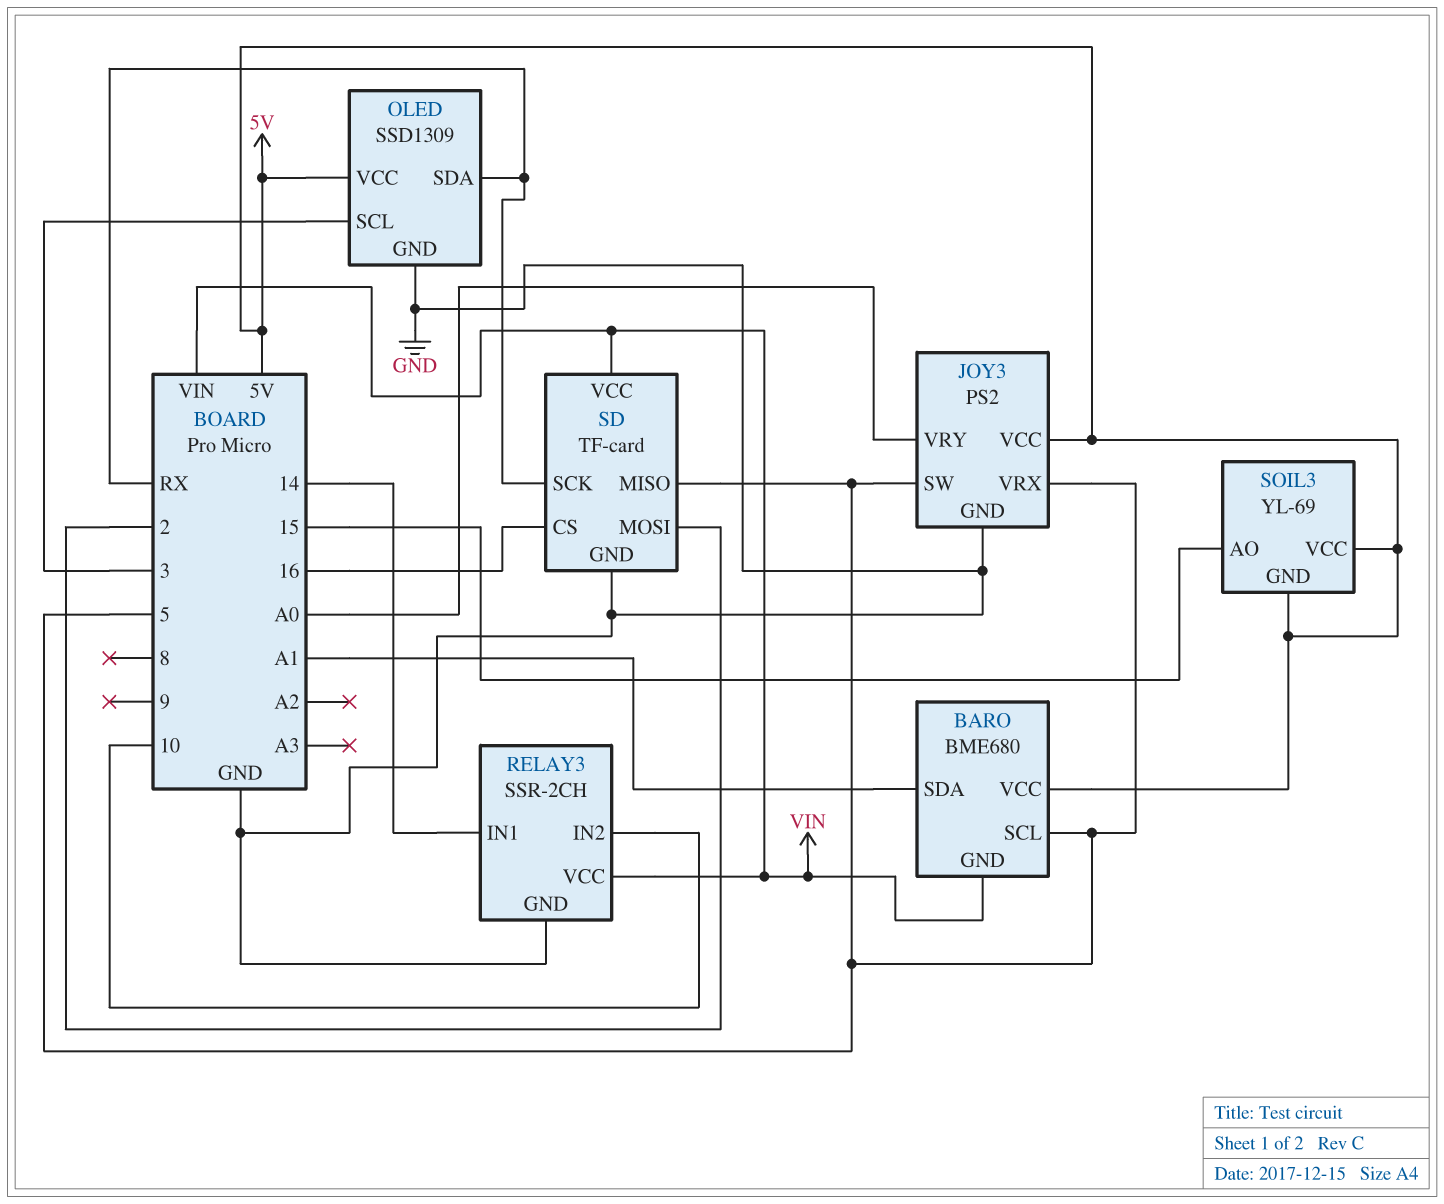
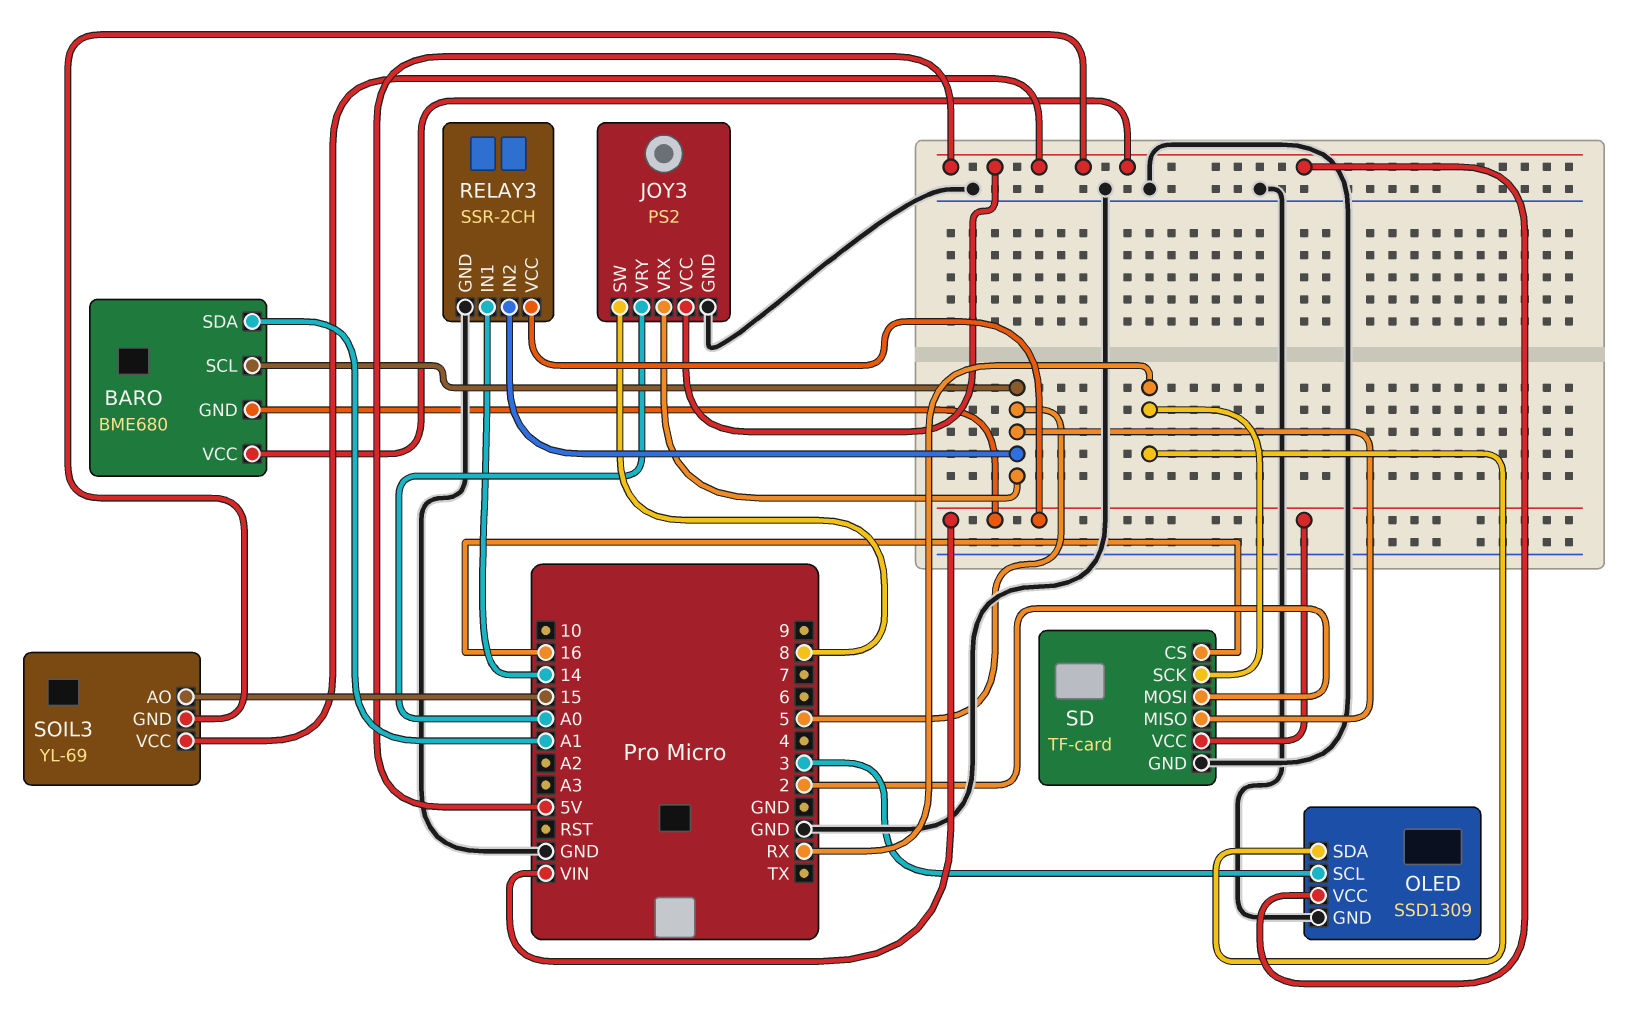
JOY3 pin SW: 5 -> 8
RELAY3 pin IN2: 10 -> 5

